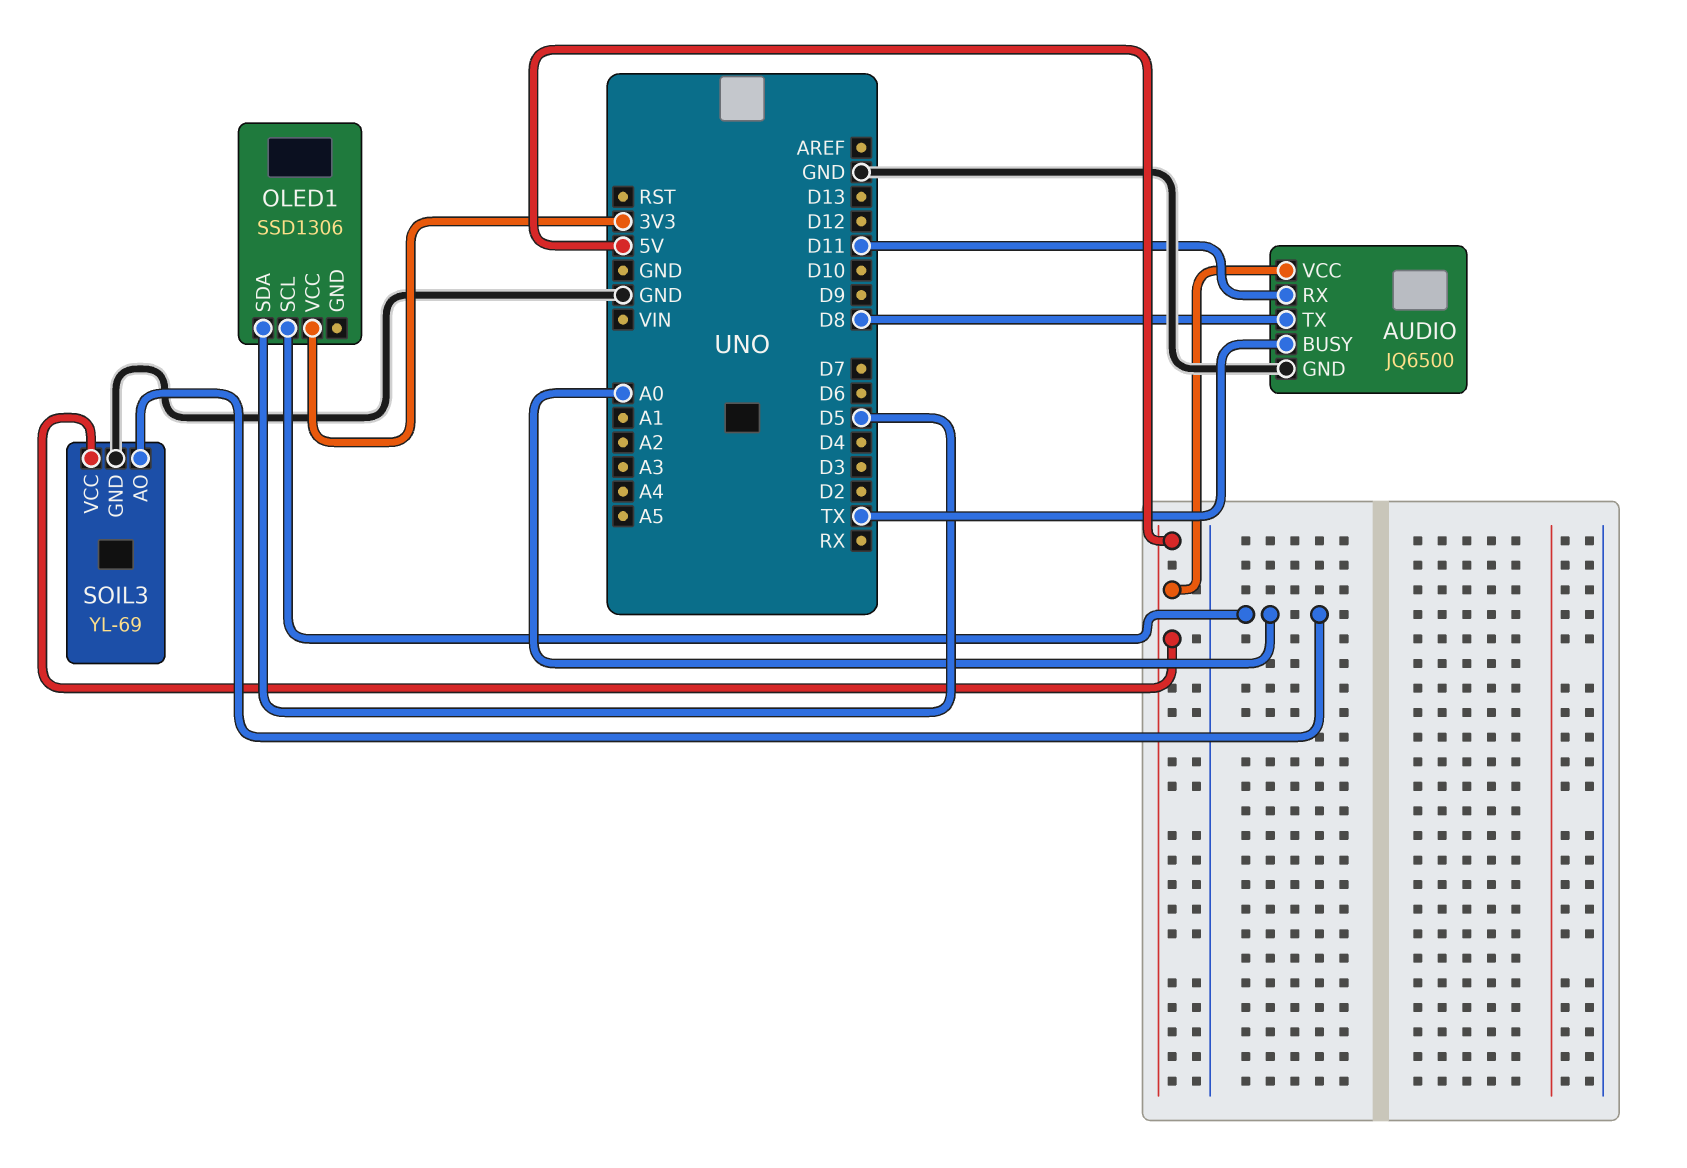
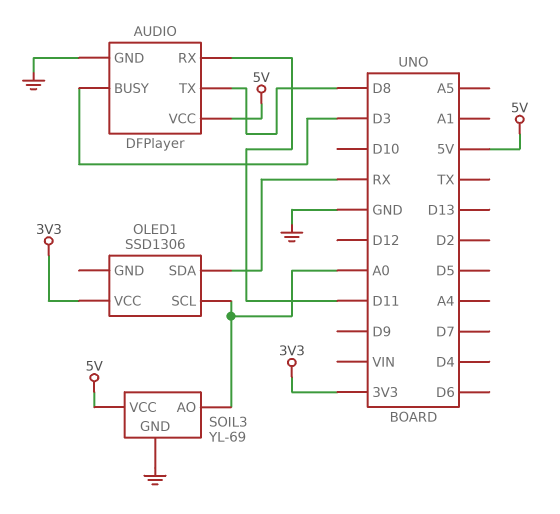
AUDIO: JQ6500 -> DFPlayer
AUDIO pin BUSY: TX -> D3
OLED1 pin SDA: D5 -> RX

